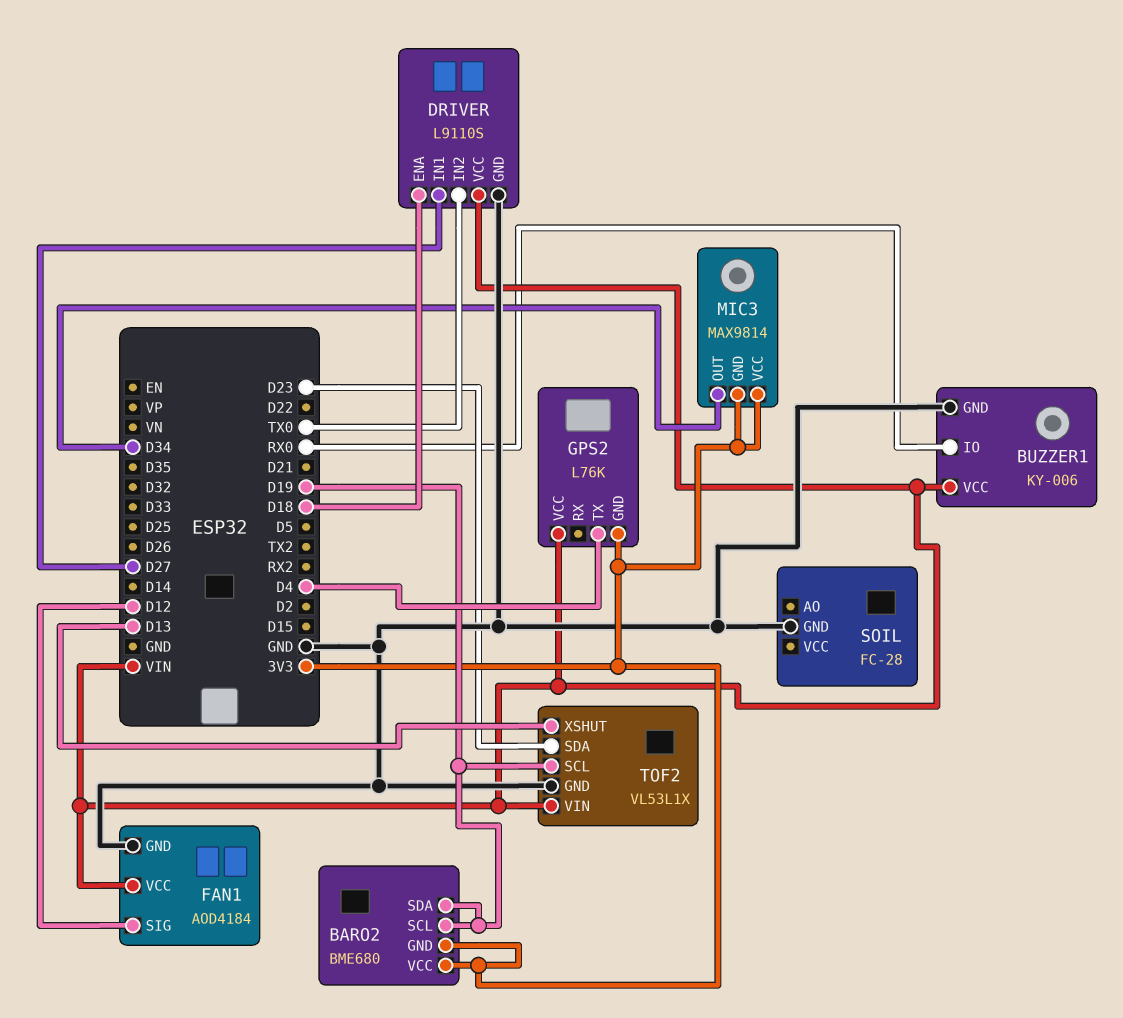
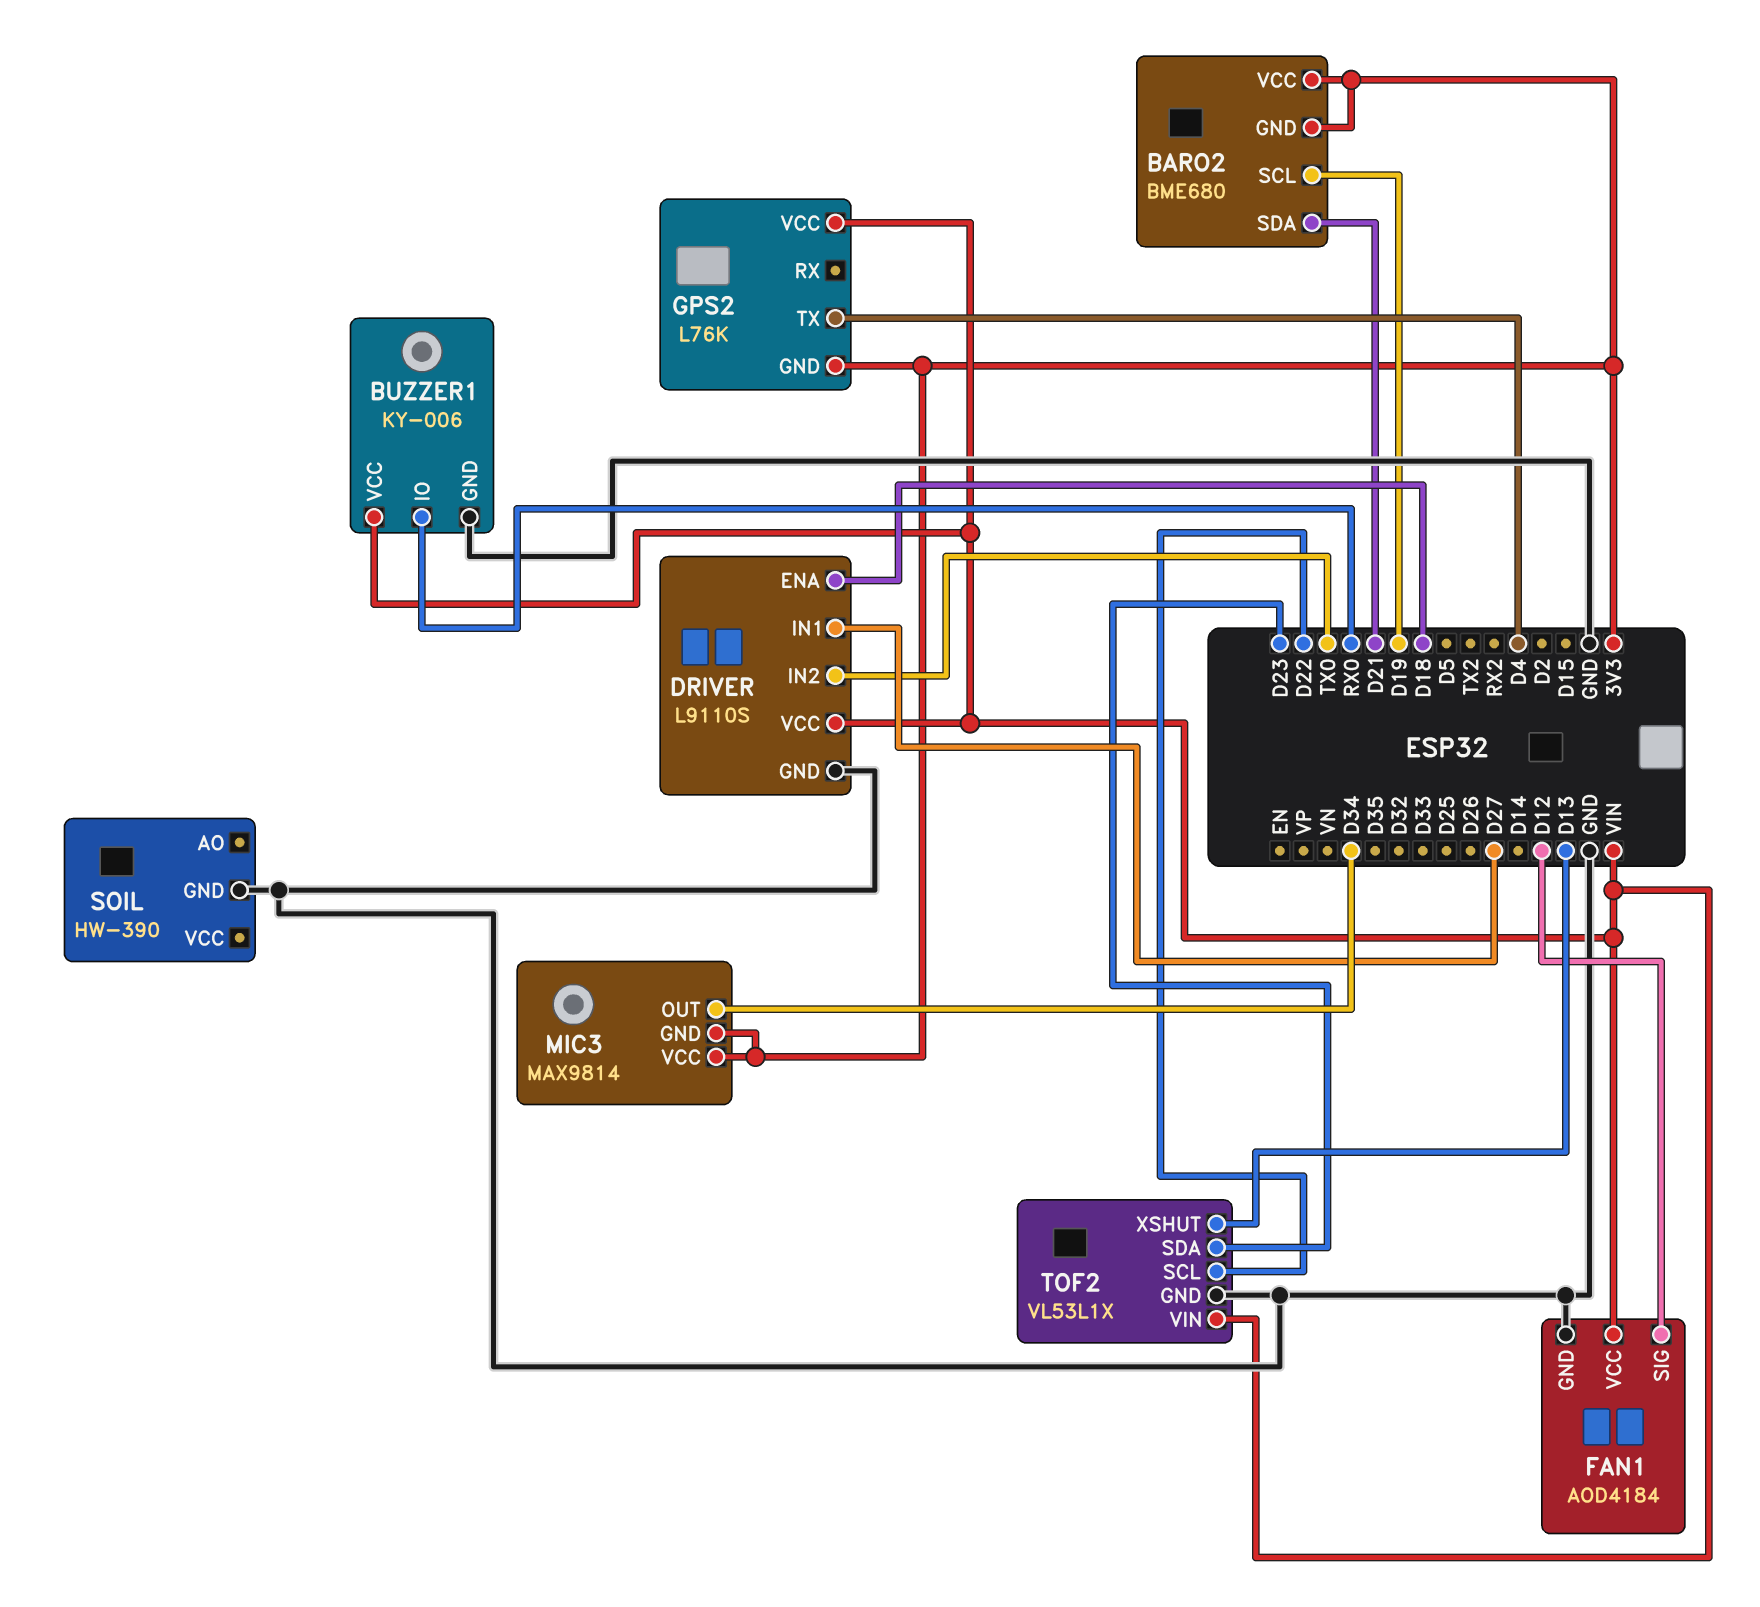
BARO2 pin SDA: D19 -> D21
SOIL: FC-28 -> HW-390
TOF2 pin SCL: D19 -> D22

